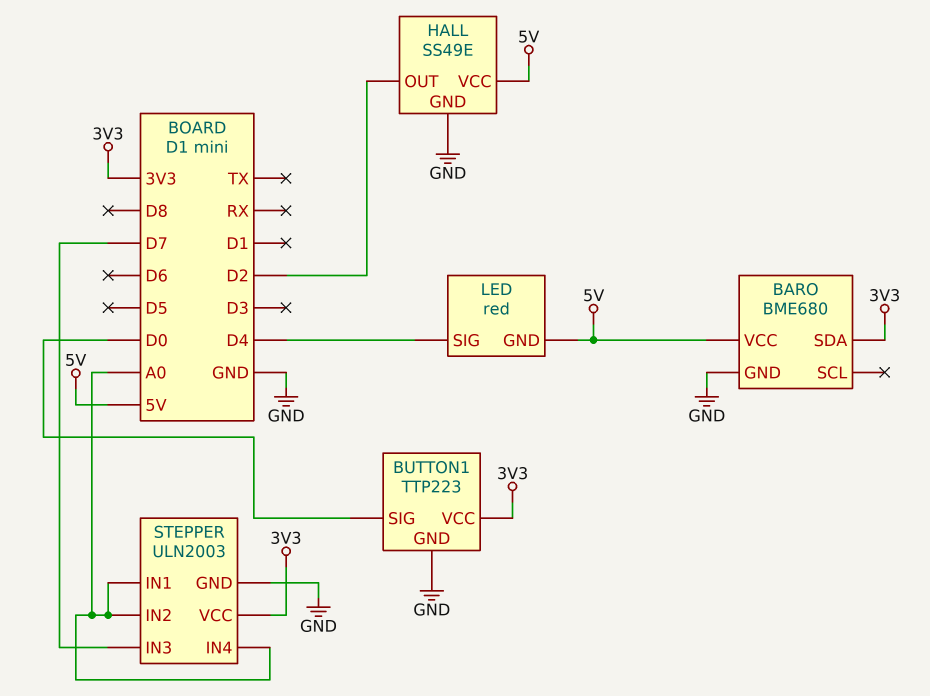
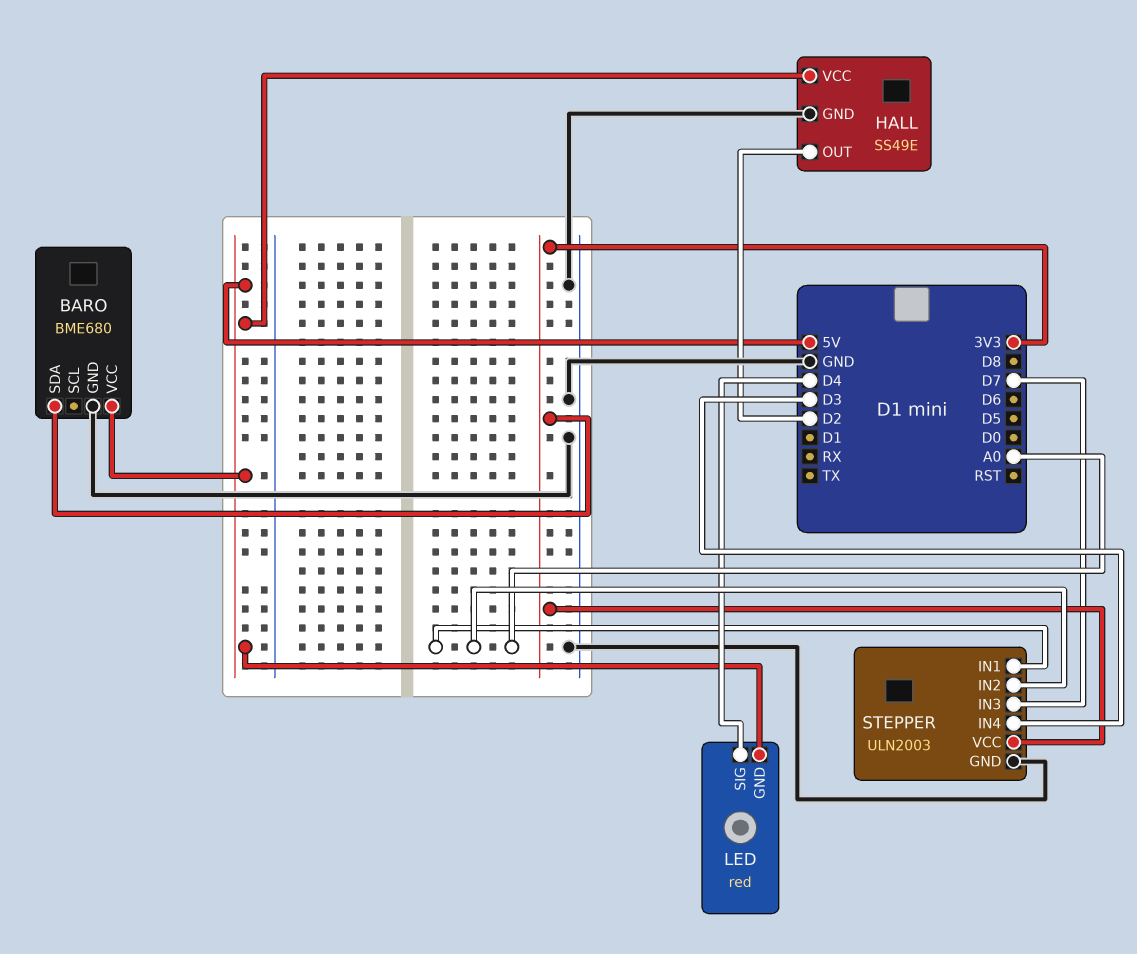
BUTTON1: TTP223 -> none
BUTTON1 pin GND: GND -> none
BUTTON1 pin SIG: D0 -> none
BUTTON1 pin VCC: 3V3 -> none
STEPPER pin IN4: A0 -> D3

